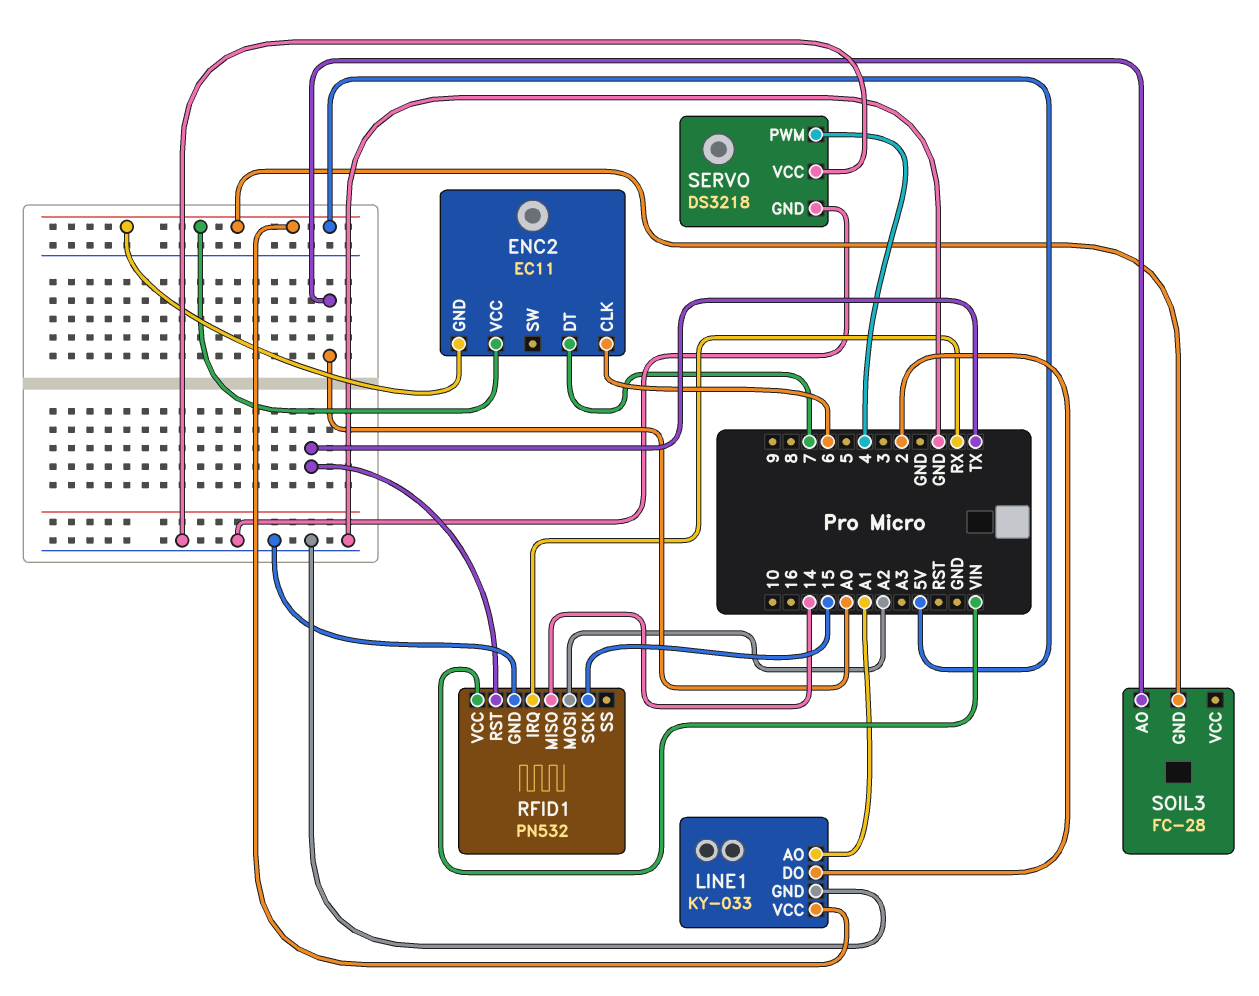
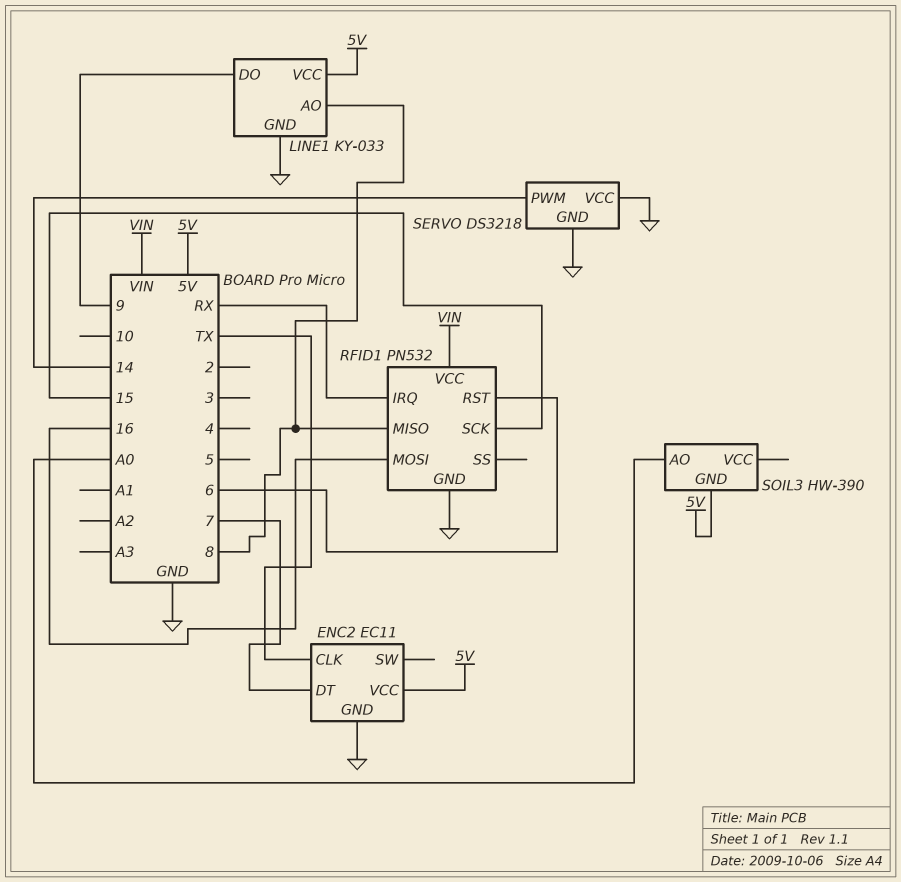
ENC2 pin CLK: 6 -> TX
ENC2 pin GND: 5V -> GND
LINE1 pin AO: A1 -> 8
LINE1 pin DO: 2 -> 9
RFID1 pin MISO: 14 -> 8
RFID1 pin MOSI: A2 -> 16
RFID1 pin RST: TX -> 6
SERVO pin PWM: 4 -> 14
SOIL3: FC-28 -> HW-390

